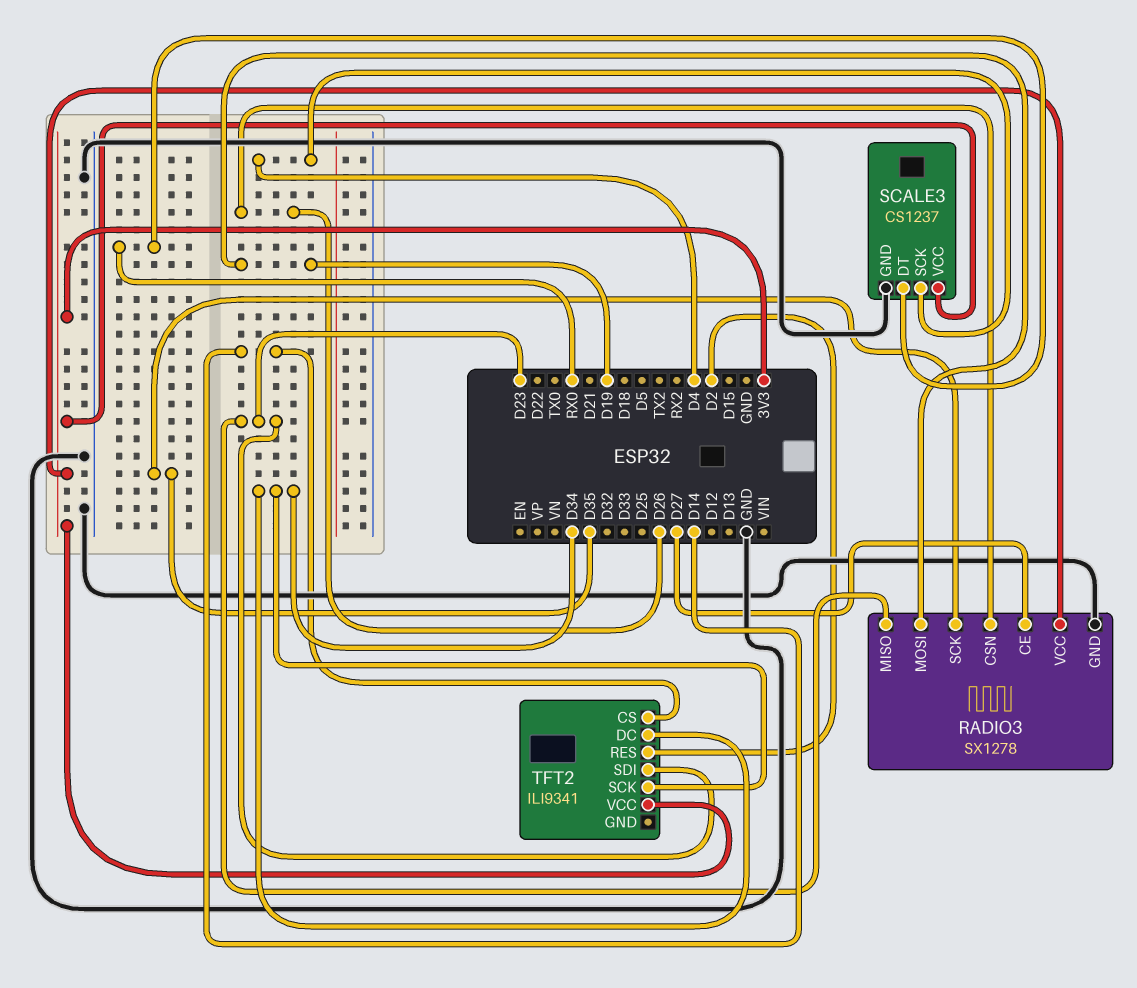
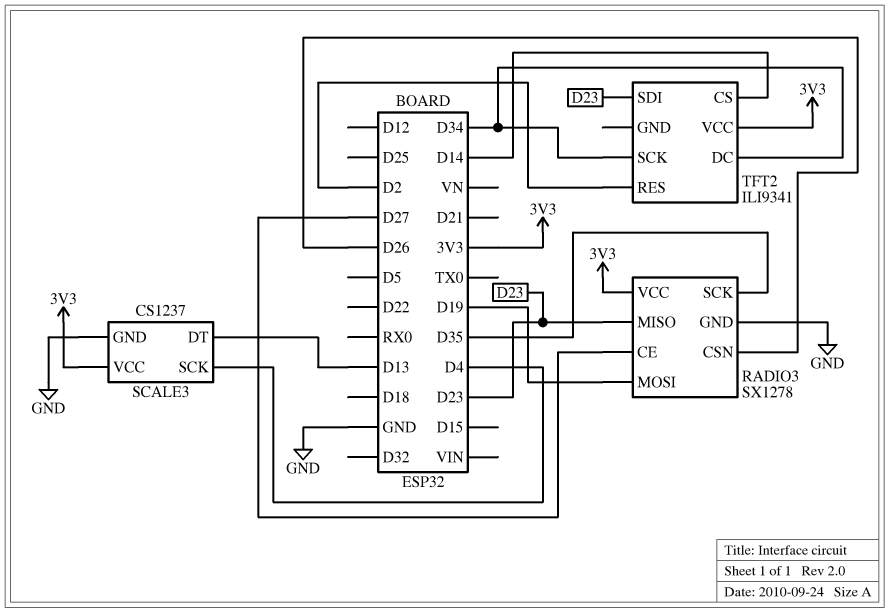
SCALE3 pin DT: RX0 -> D13

